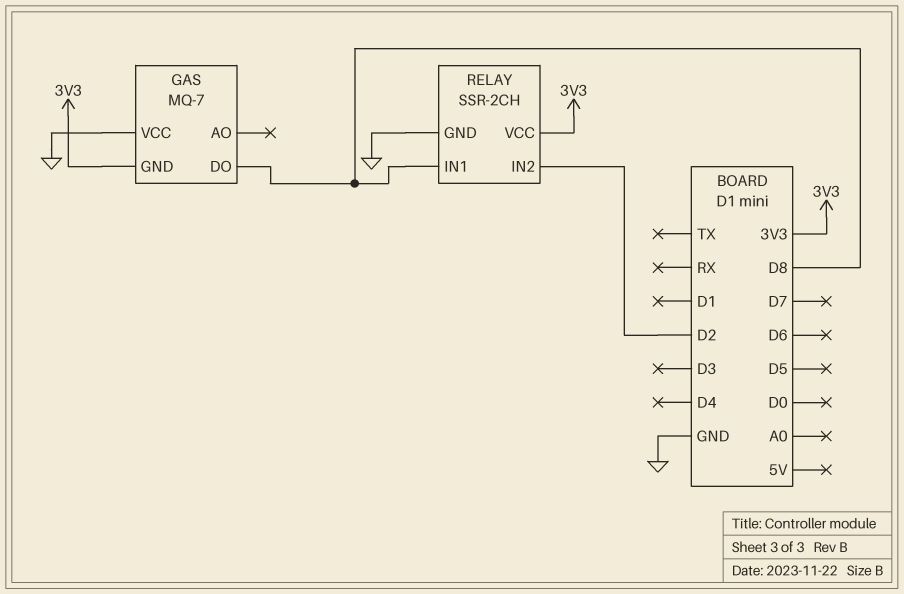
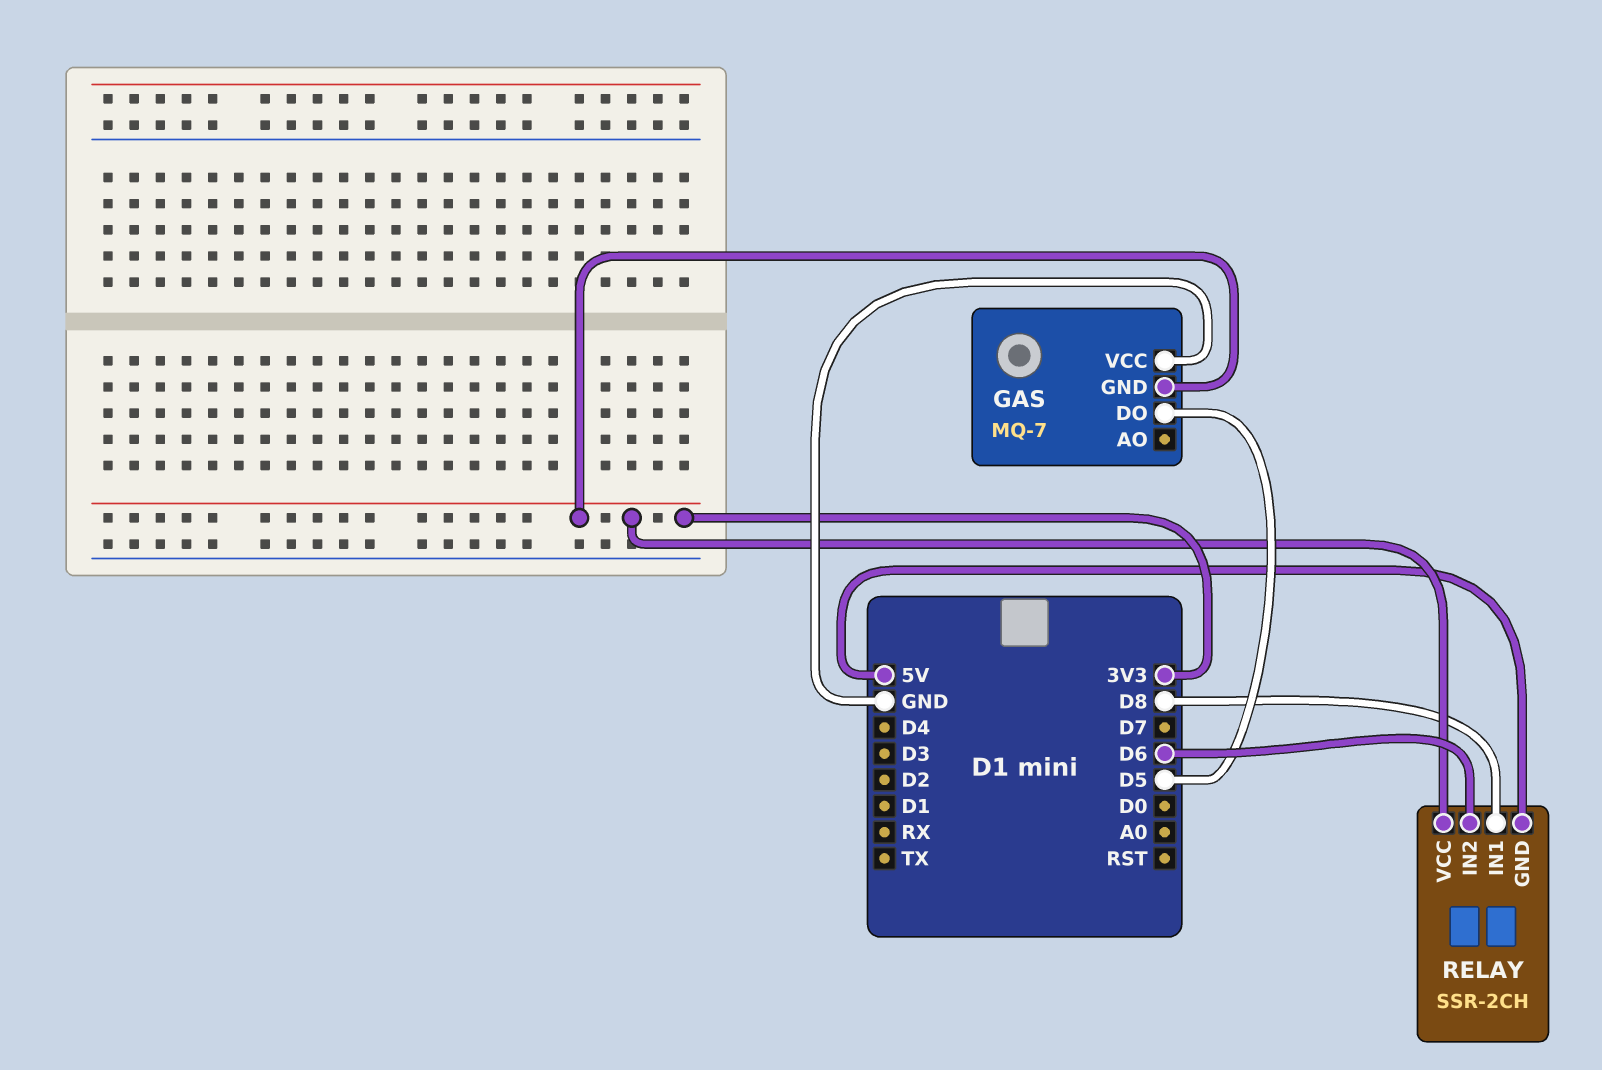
GAS pin DO: D8 -> D5
RELAY pin GND: GND -> 5V
RELAY pin IN2: D2 -> D6

